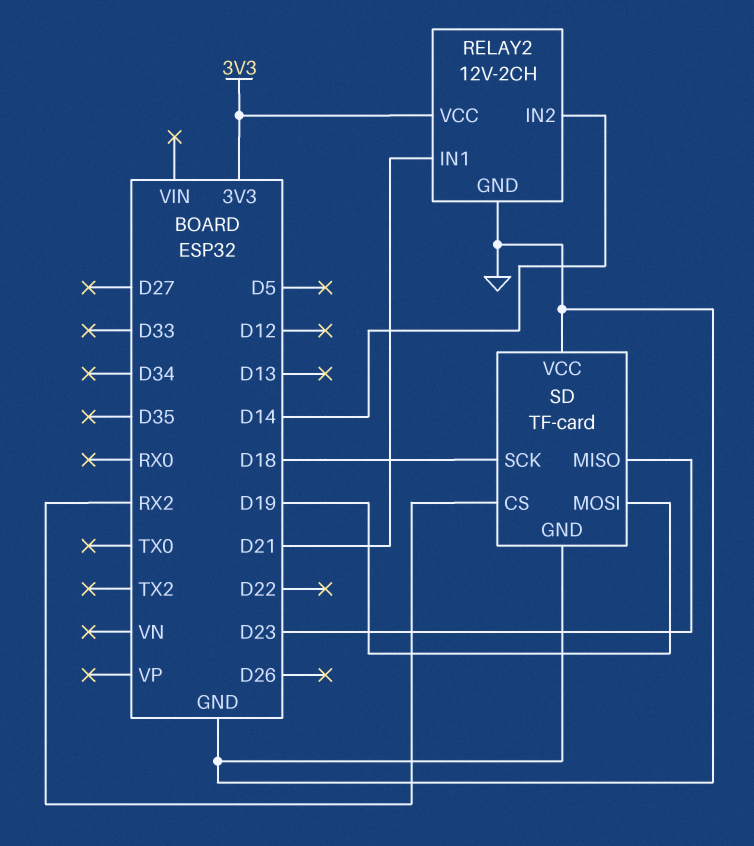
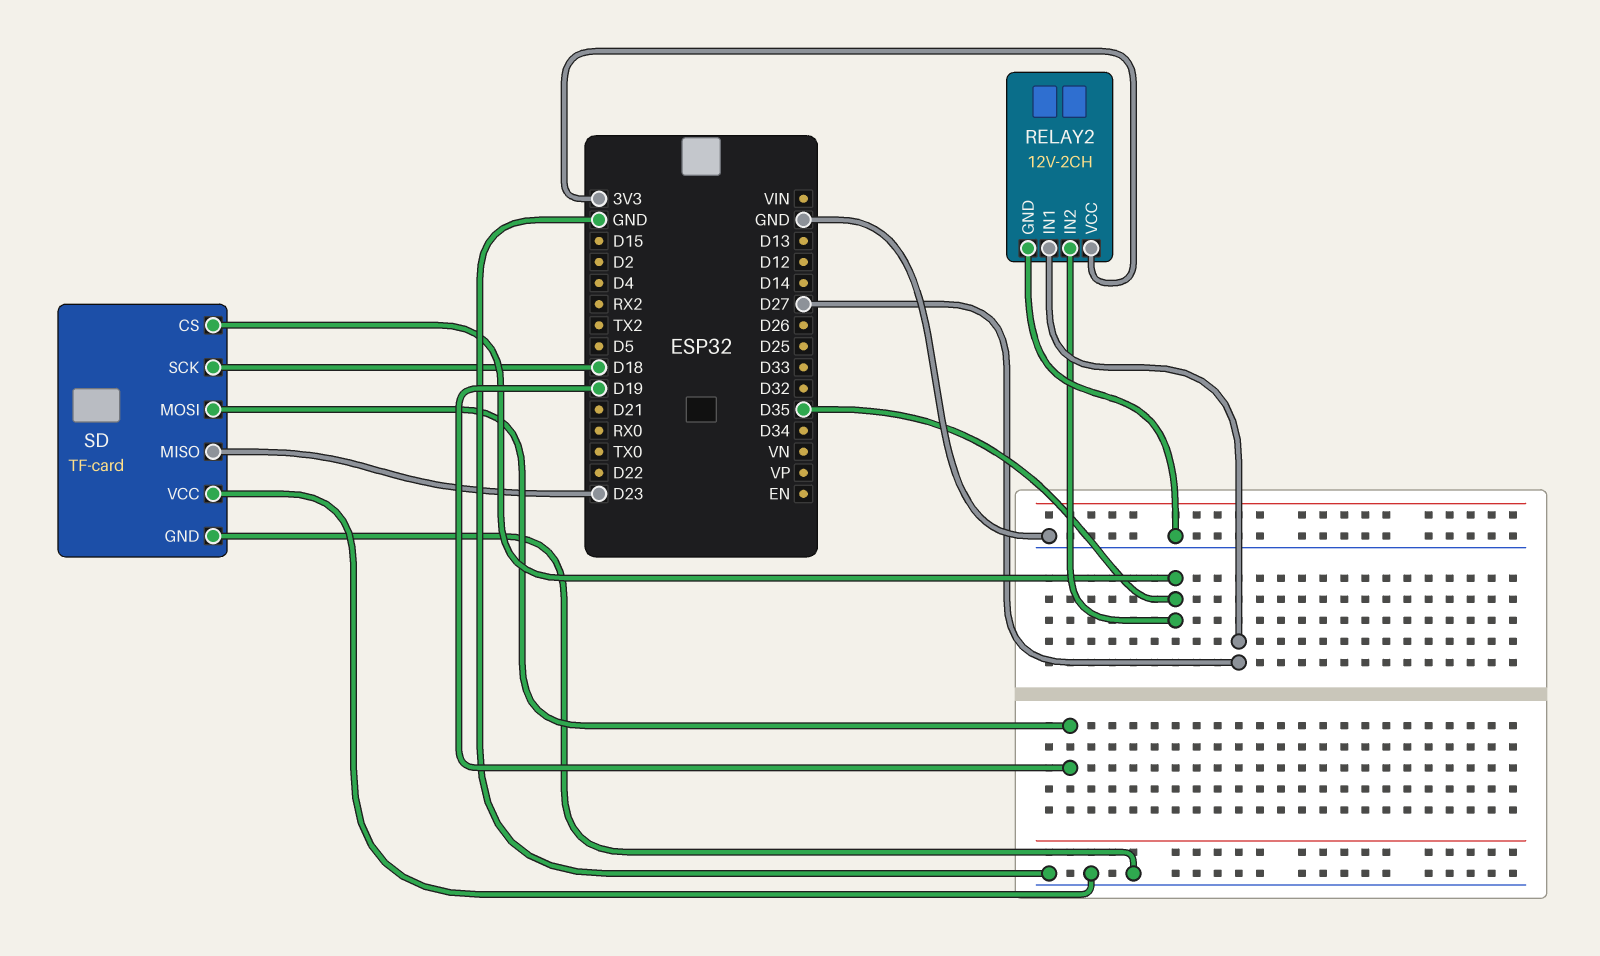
RELAY2 pin IN1: D21 -> D27
RELAY2 pin IN2: D14 -> D35
SD pin CS: RX2 -> D35

